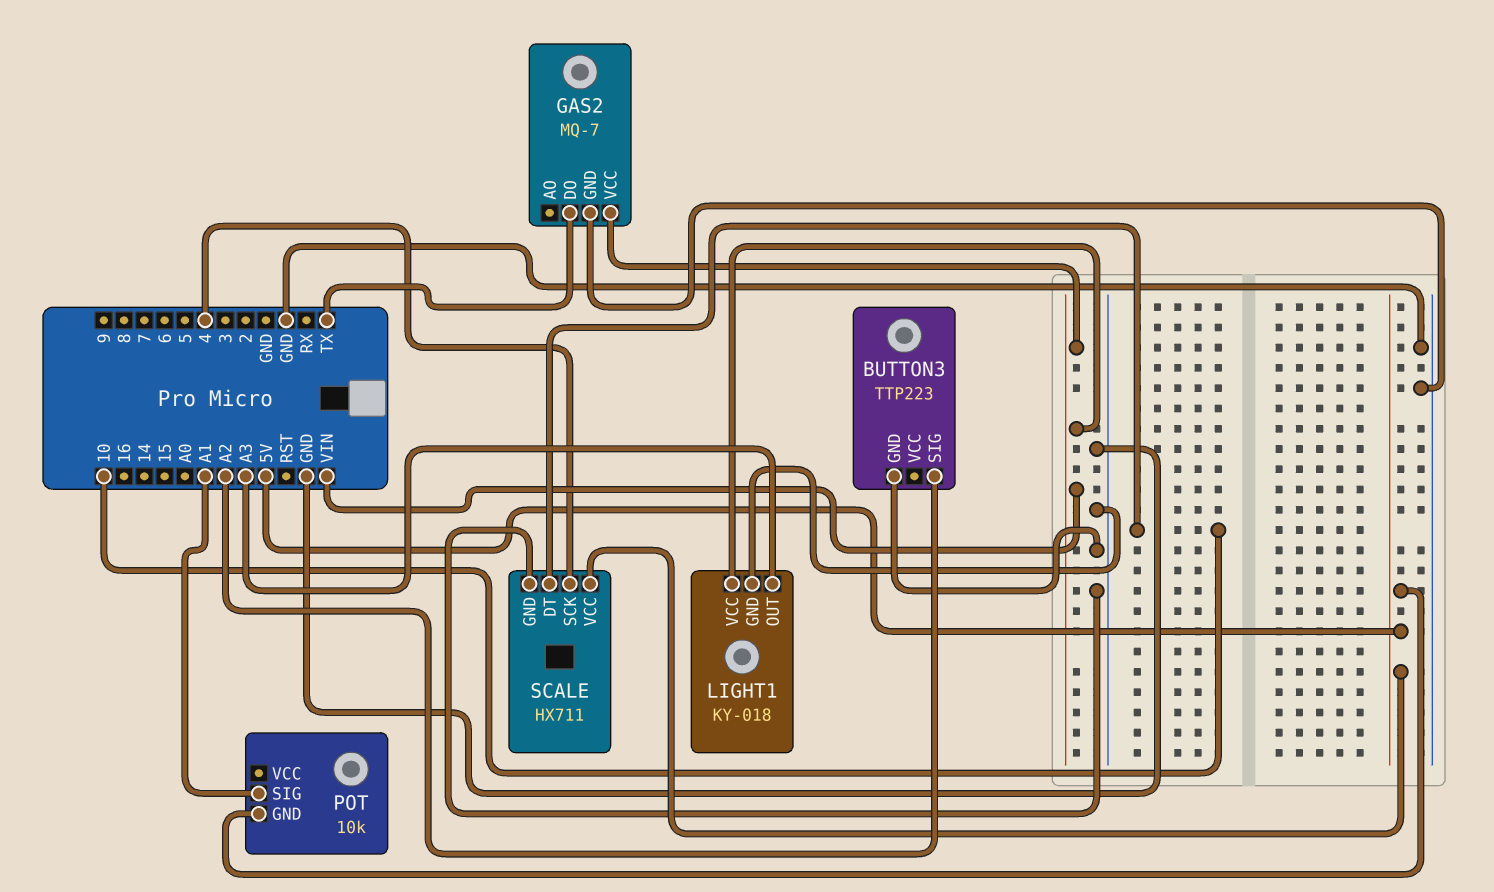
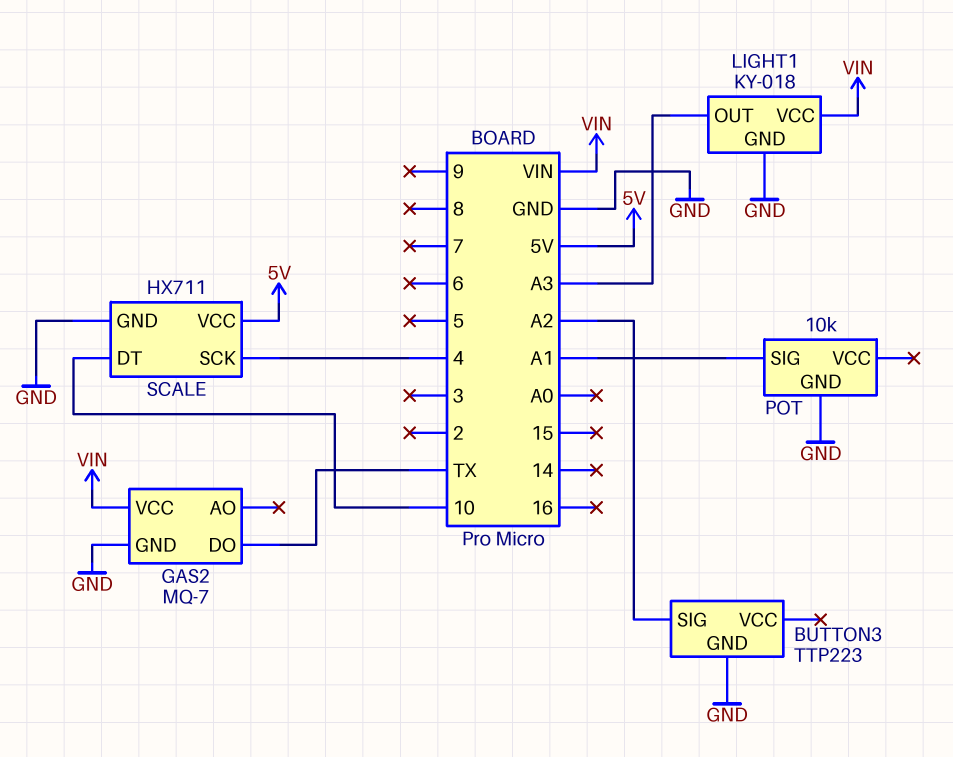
POT pin GND: 5V -> GND

